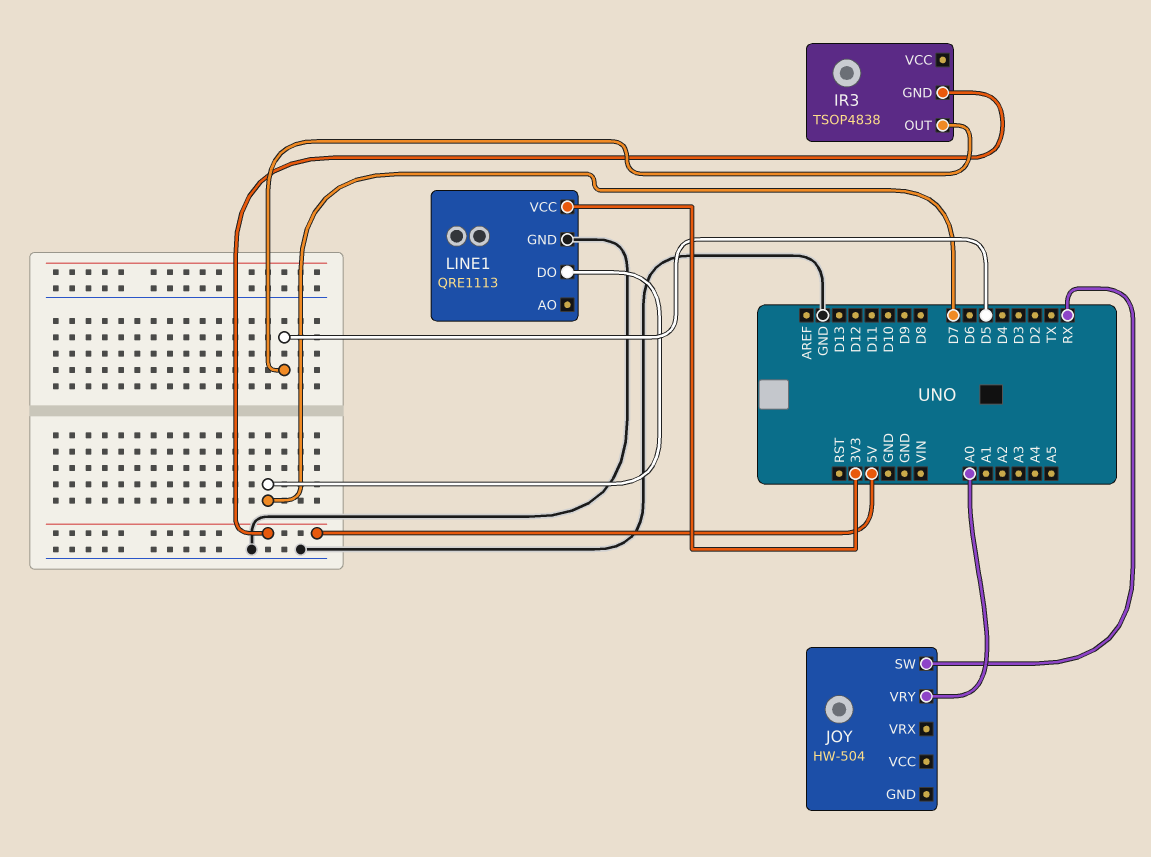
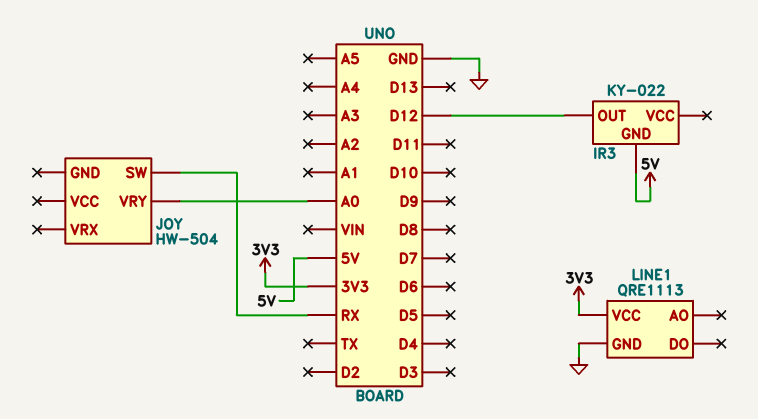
IR3: TSOP4838 -> KY-022
IR3 pin OUT: D5 -> D12
LINE1 pin DO: D7 -> none

